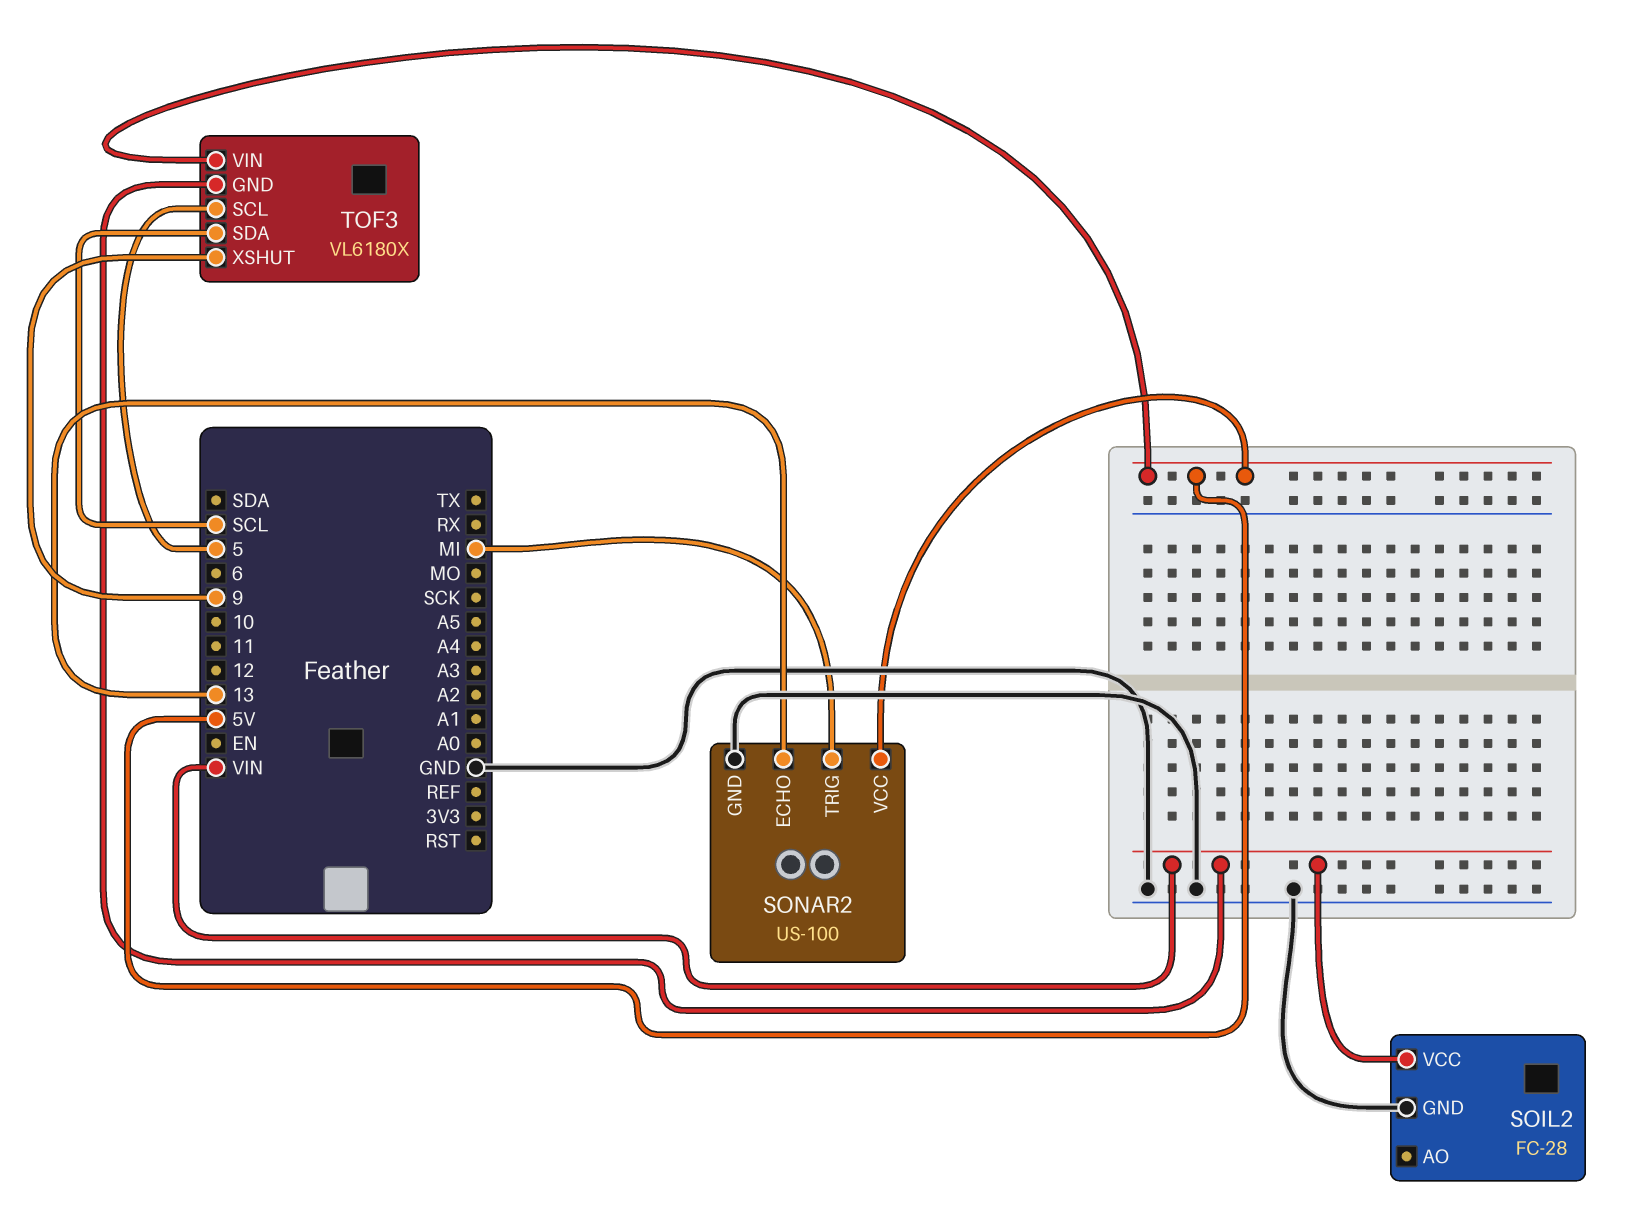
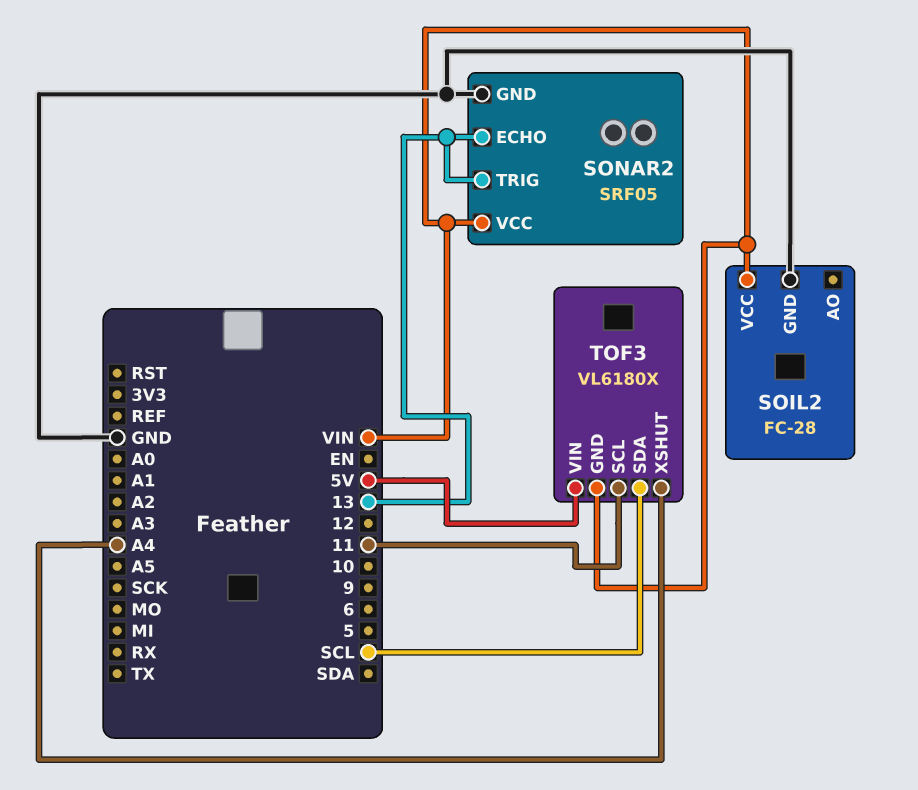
SONAR2: US-100 -> SRF05
SONAR2 pin TRIG: MI -> 13
SONAR2 pin VCC: 5V -> VIN
TOF3 pin SCL: 5 -> 11
TOF3 pin XSHUT: 9 -> A4

